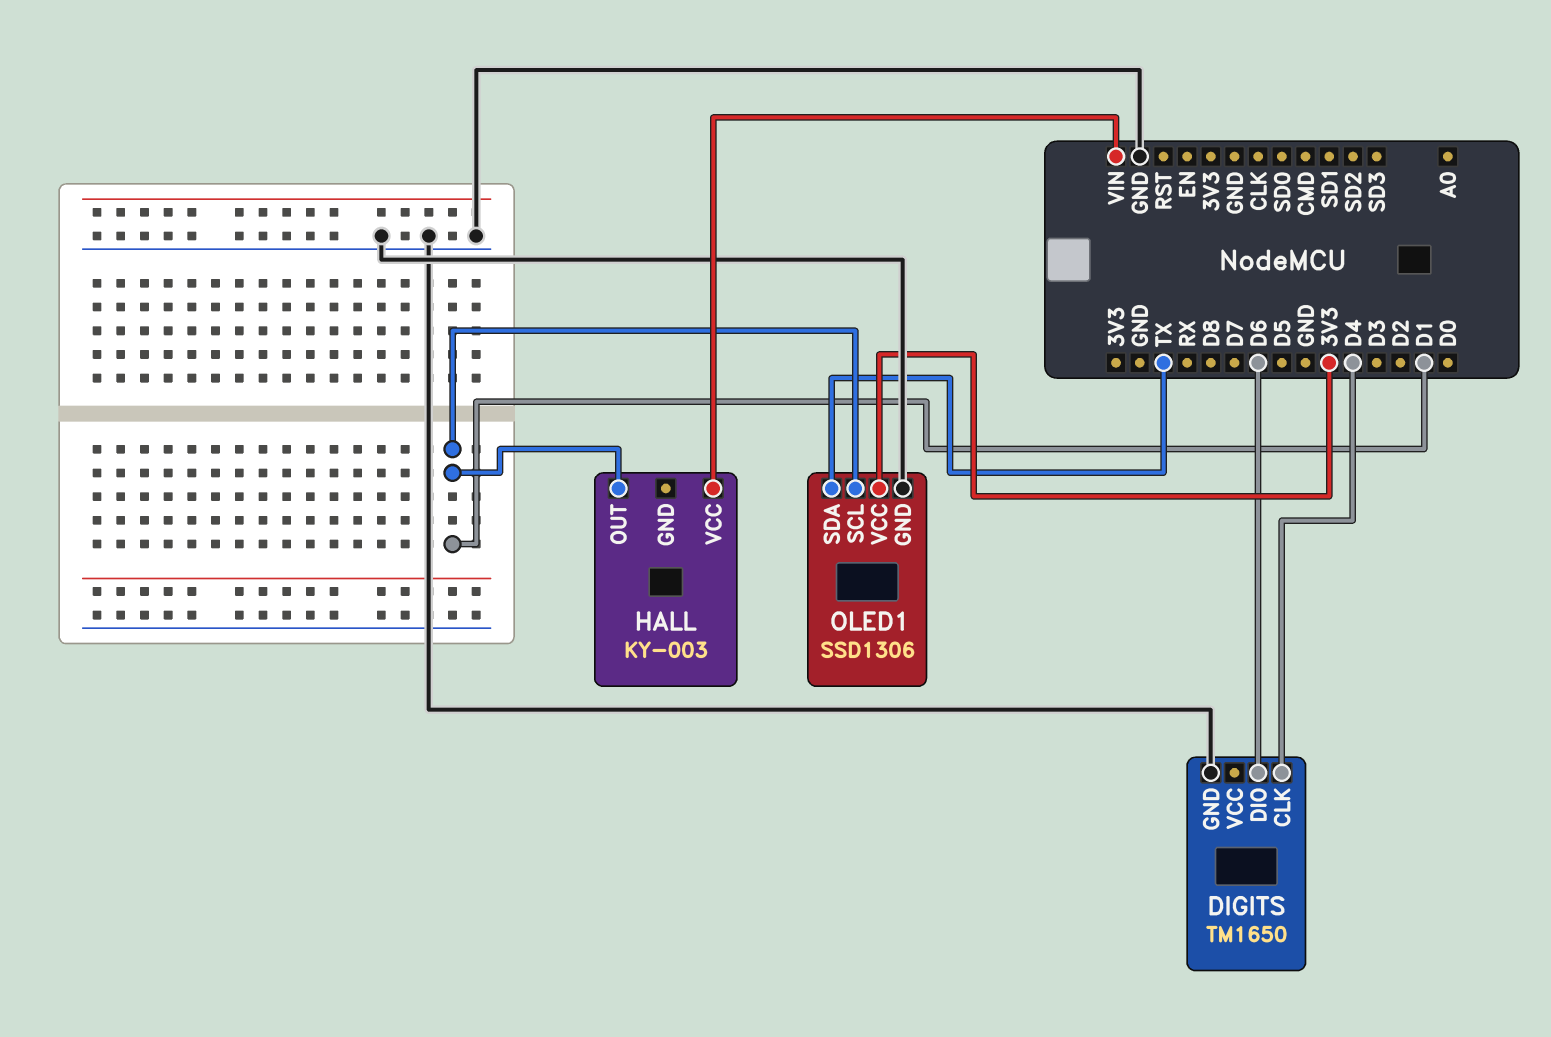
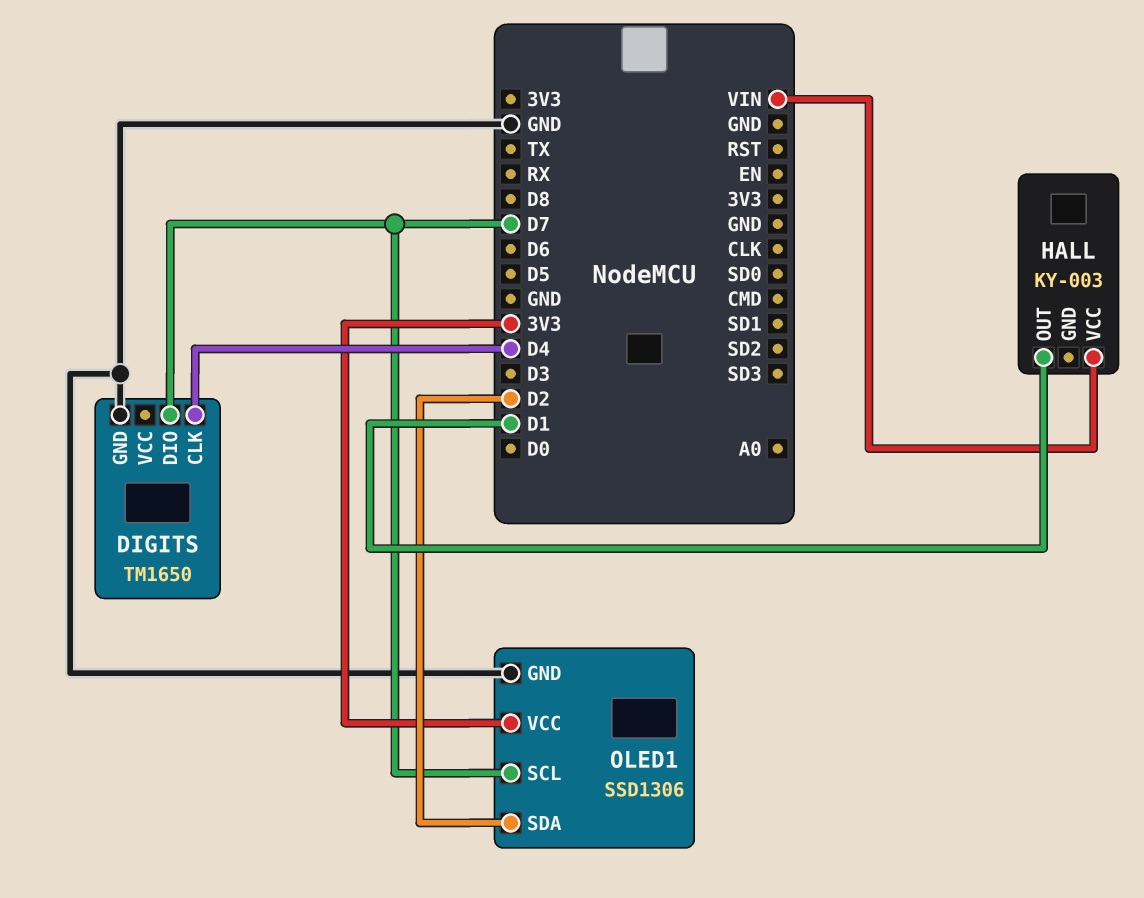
DIGITS pin DIO: D6 -> D7
OLED1 pin SCL: D1 -> D7
OLED1 pin SDA: TX -> D2

